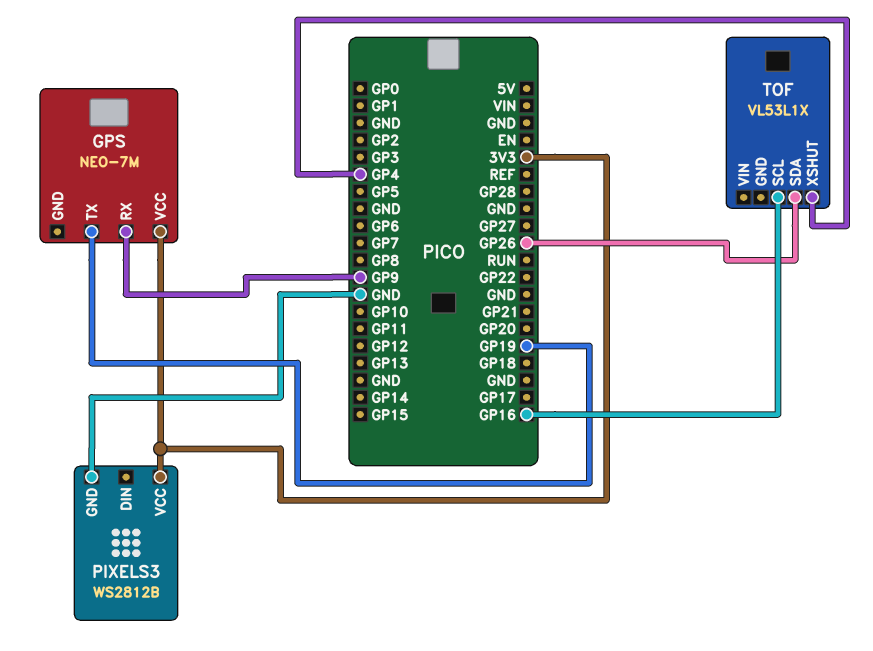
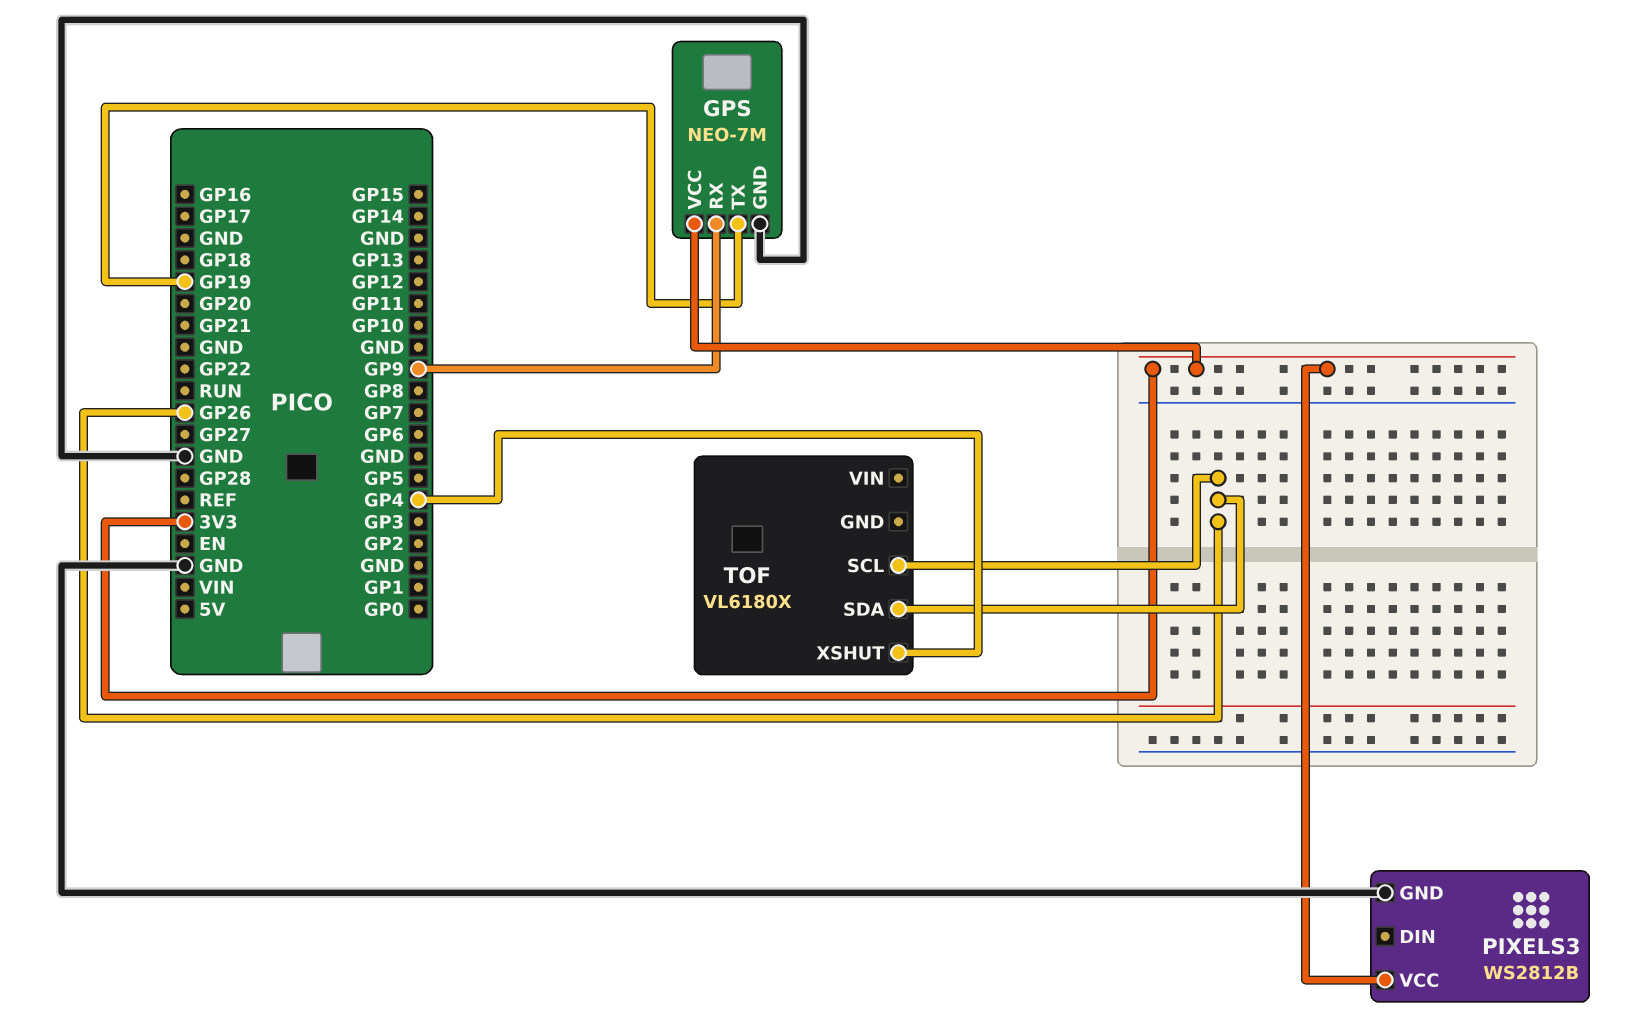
GPS pin GND: none -> GND
TOF: VL53L1X -> VL6180X
TOF pin SCL: GP16 -> GP26

